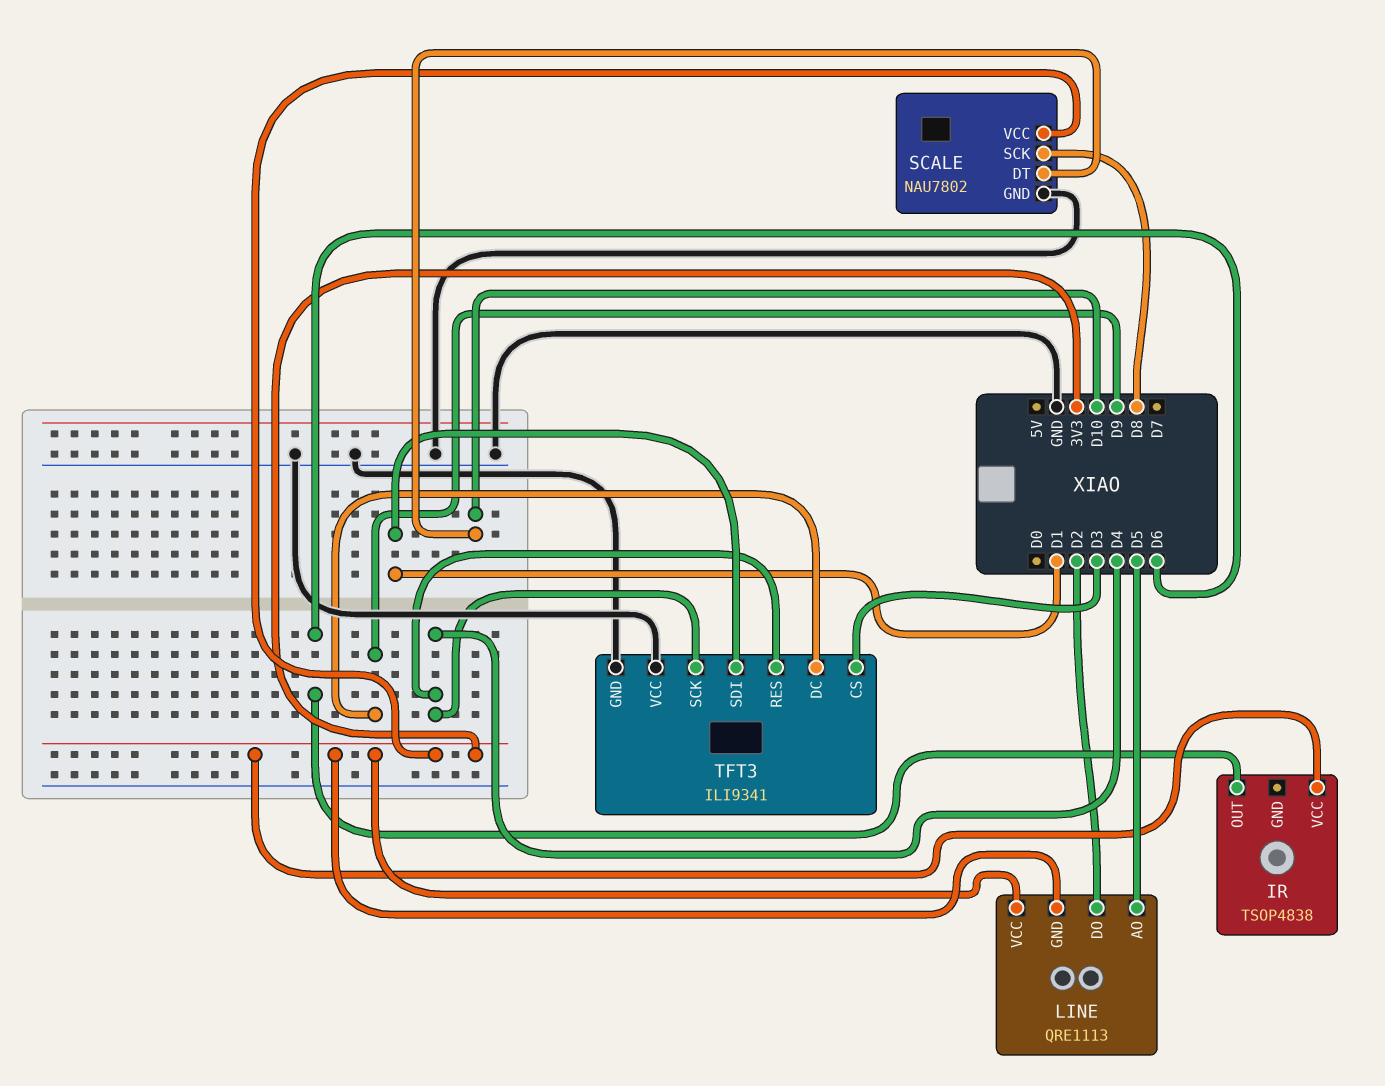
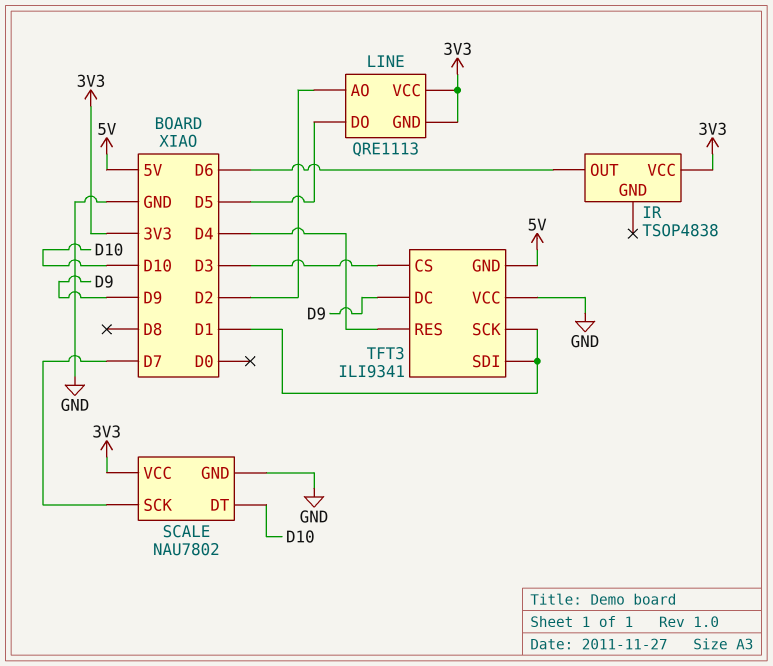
LINE pin AO: D5 -> D2
LINE pin DO: D2 -> D5
SCALE pin SCK: D8 -> D7
TFT3 pin GND: GND -> 5V
TFT3 pin SCK: D4 -> D1

